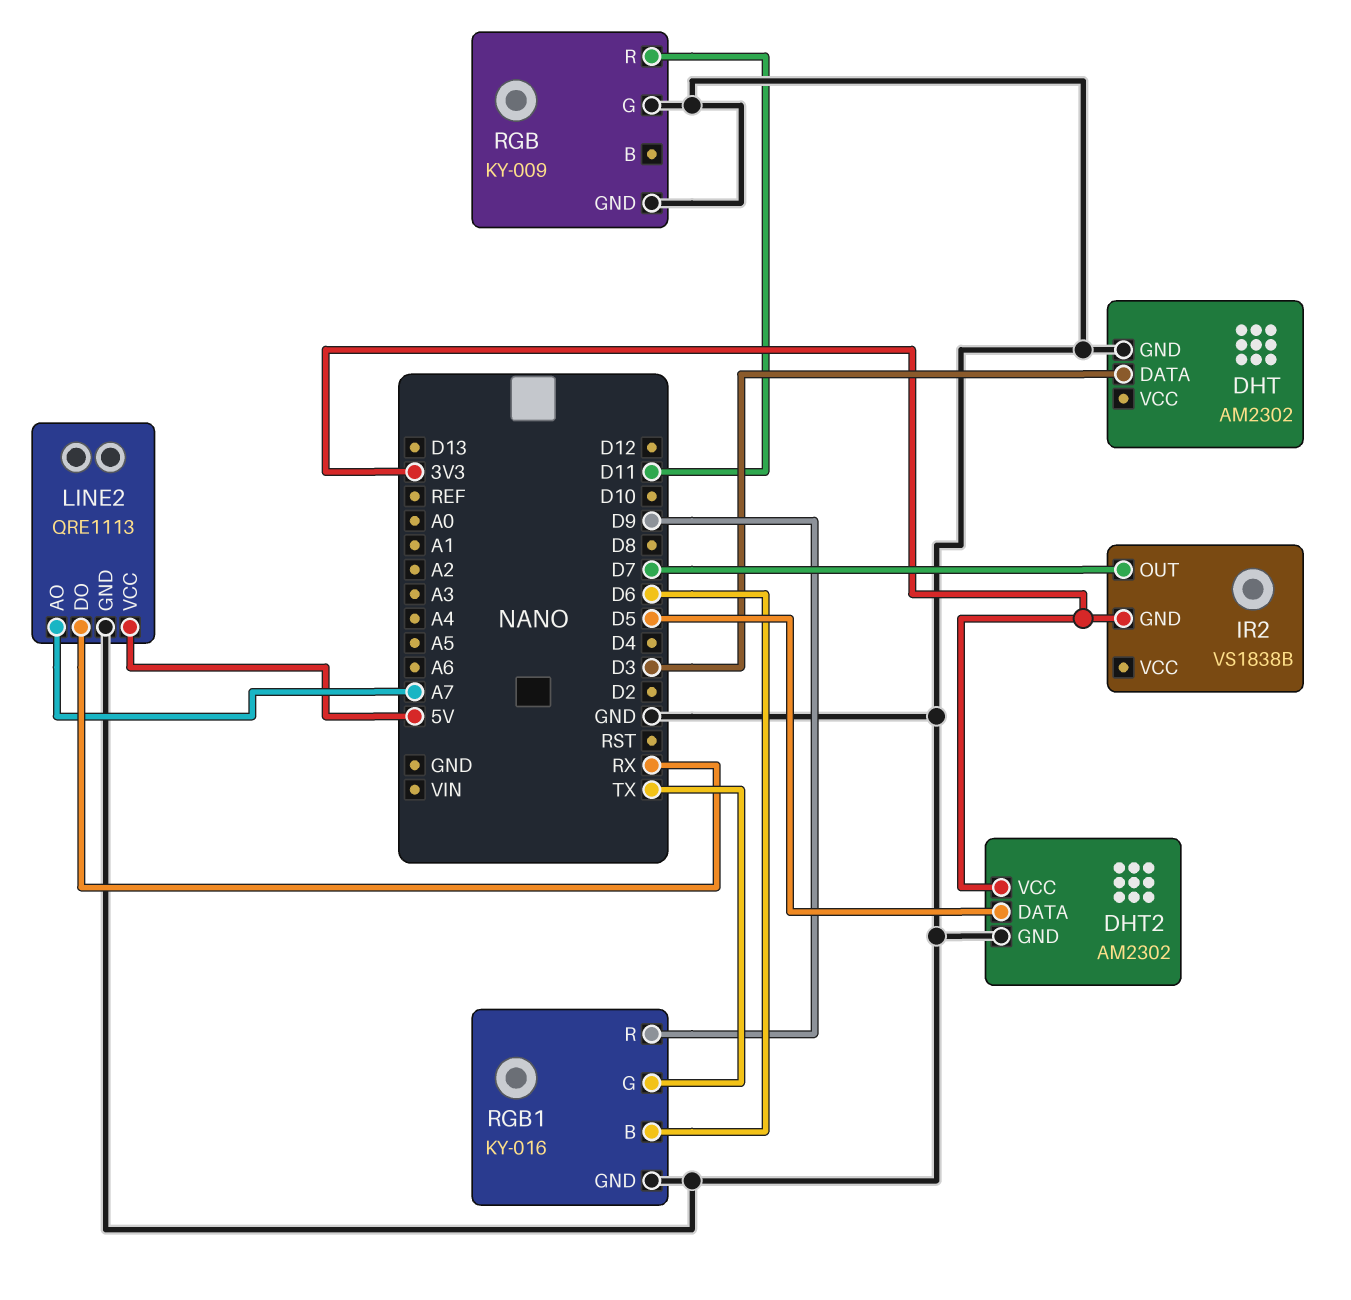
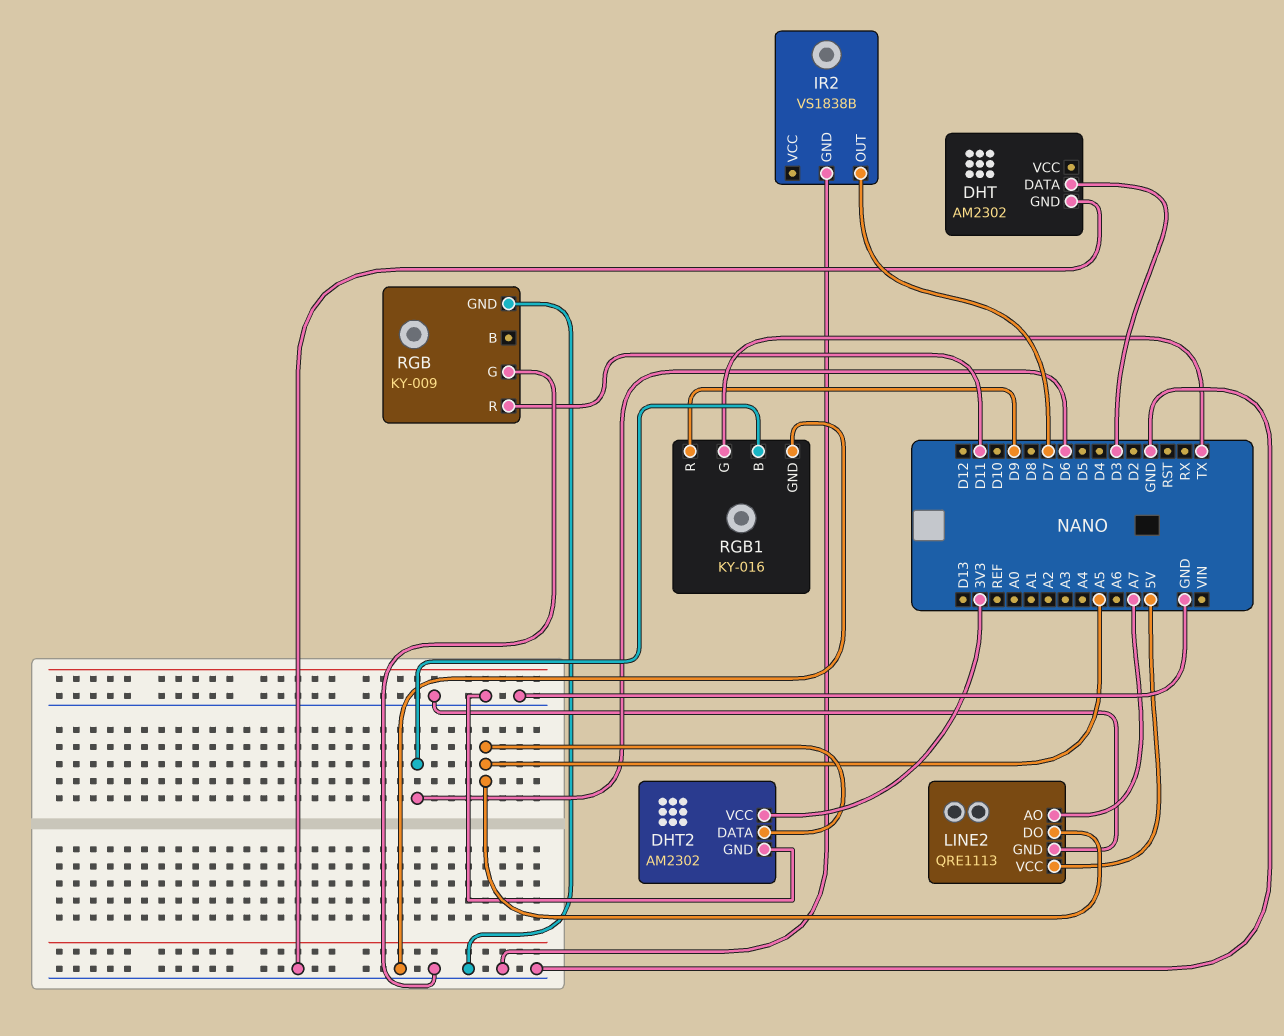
DHT2 pin DATA: D5 -> A5
IR2 pin GND: 3V3 -> GND
LINE2 pin DO: RX -> A5

